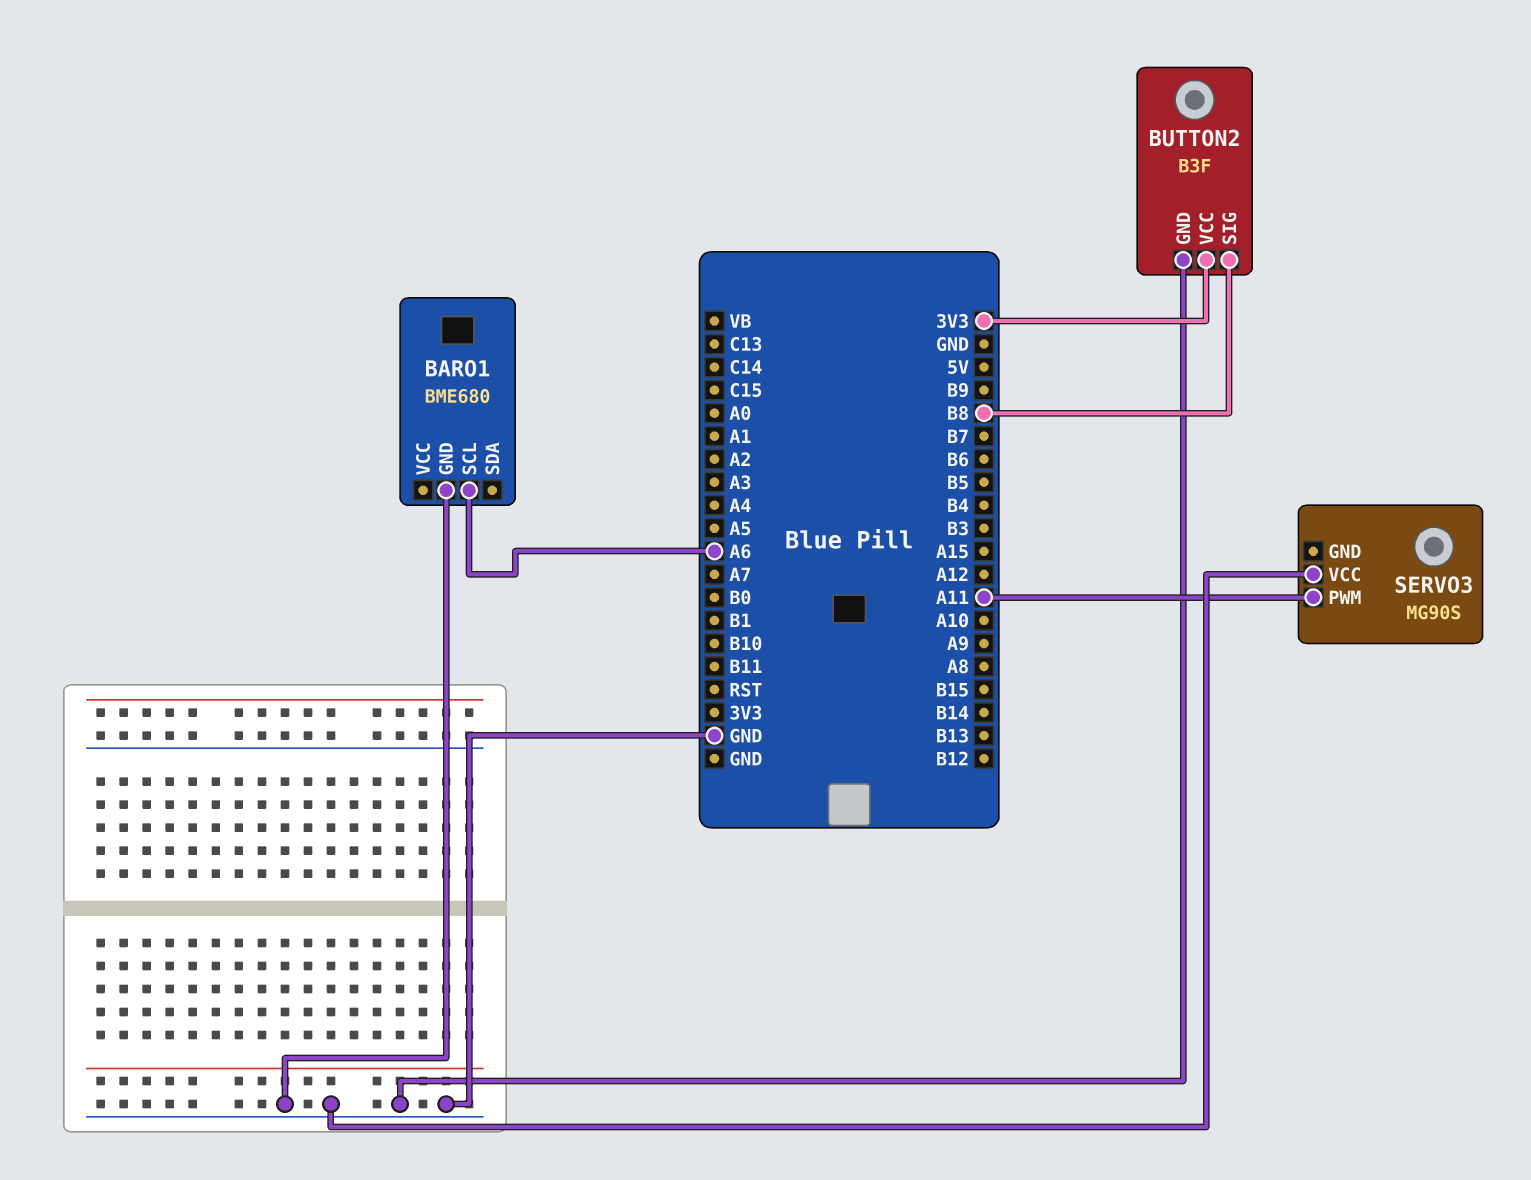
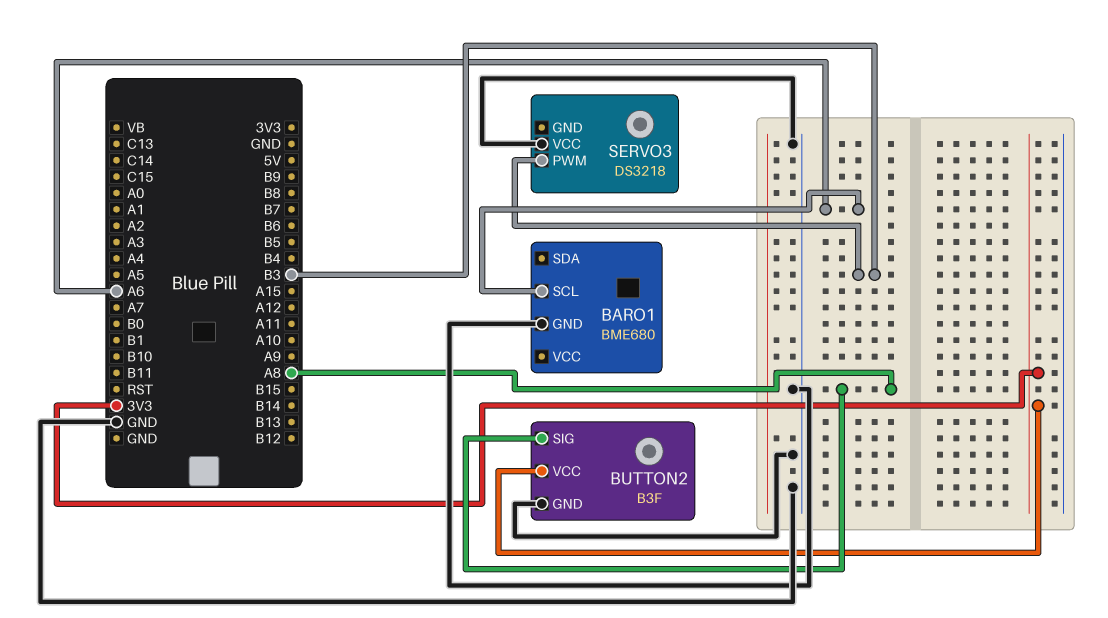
BUTTON2 pin SIG: B8 -> A8
SERVO3: MG90S -> DS3218
SERVO3 pin PWM: A11 -> B3

